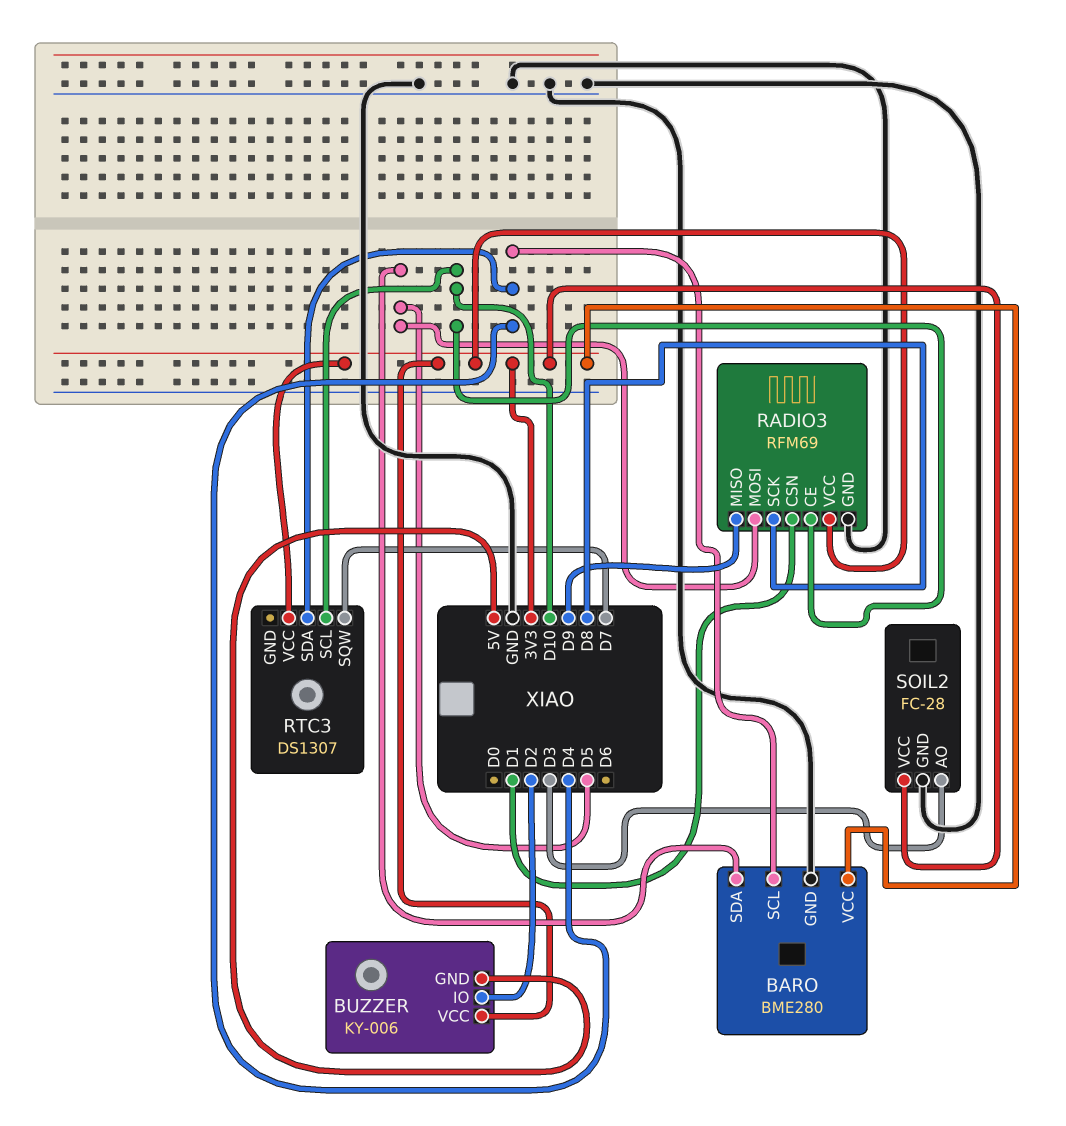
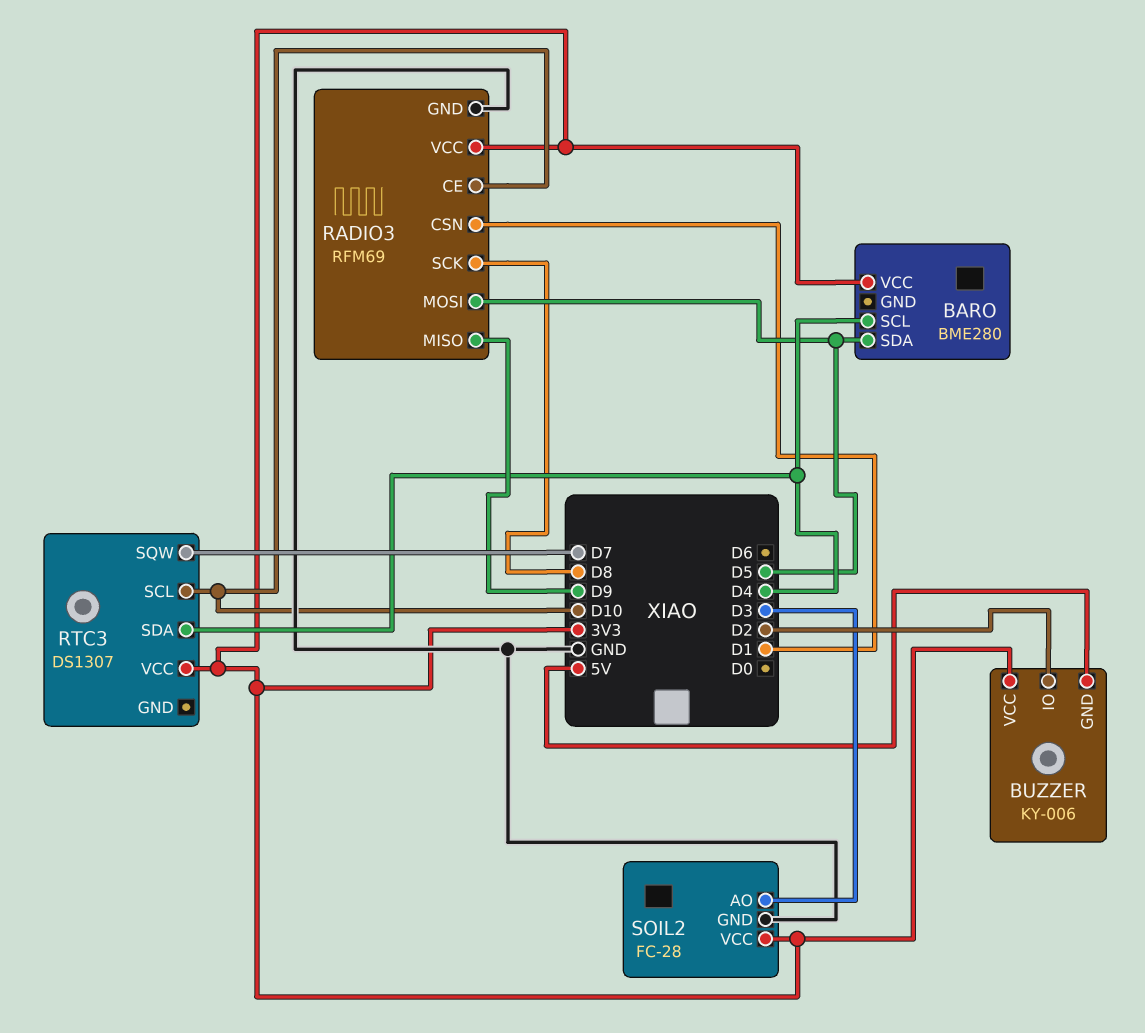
BARO pin GND: GND -> none

